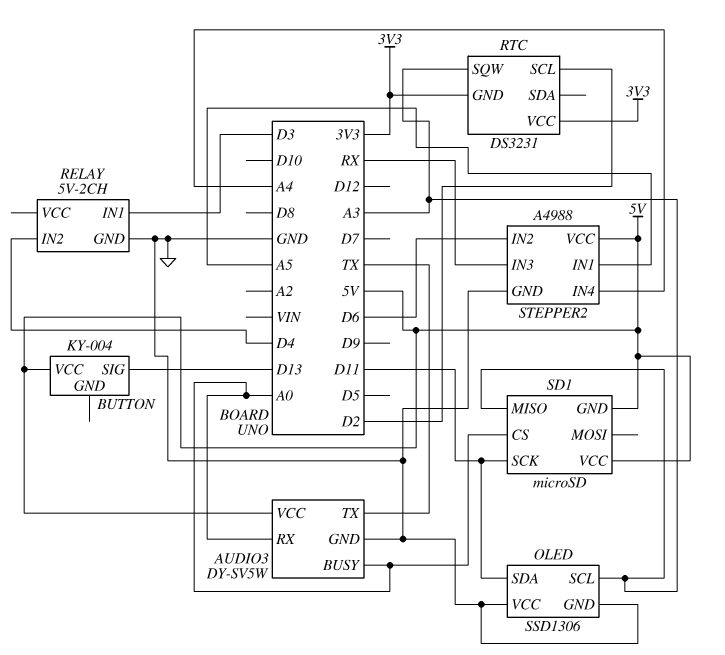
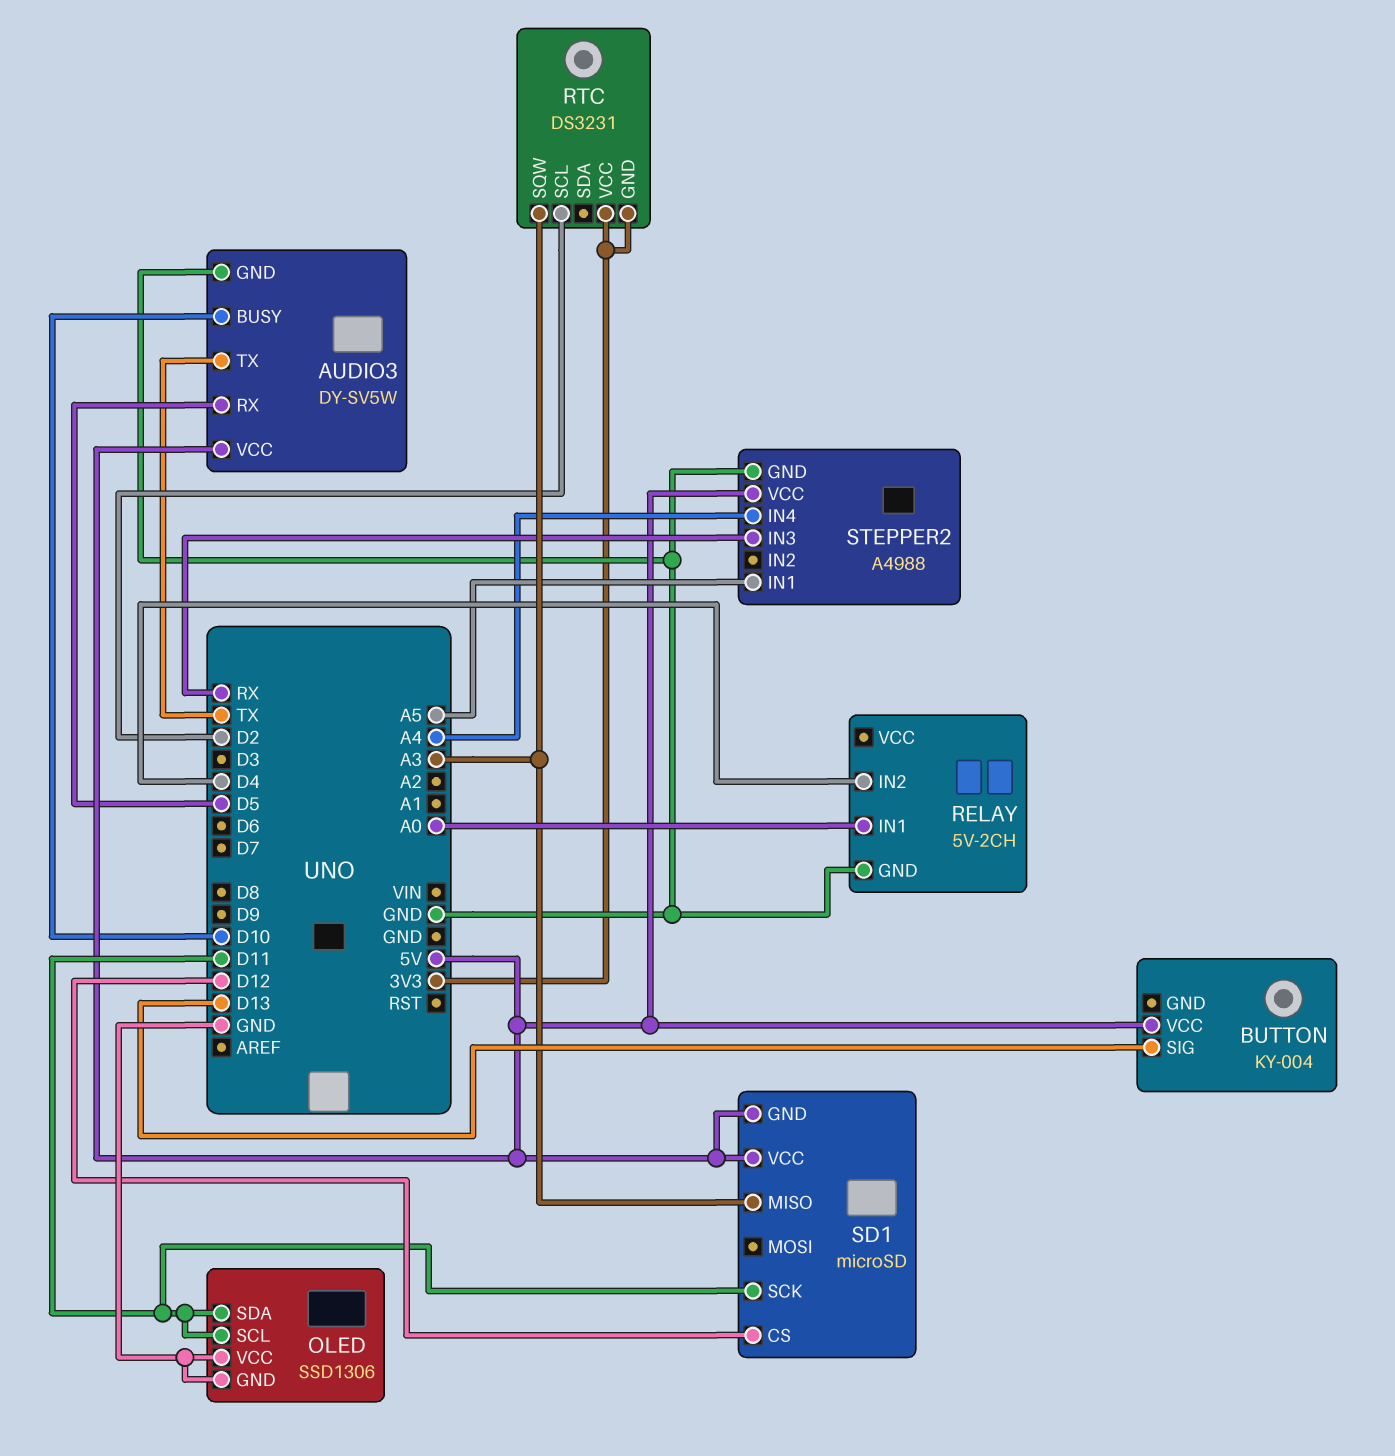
AUDIO3 pin BUSY: A0 -> D10
AUDIO3 pin RX: A0 -> D5
OLED pin SCL: A3 -> D11
RELAY pin IN1: D3 -> A0
SD1 pin CS: A0 -> D12
STEPPER2 pin IN2: D6 -> none

